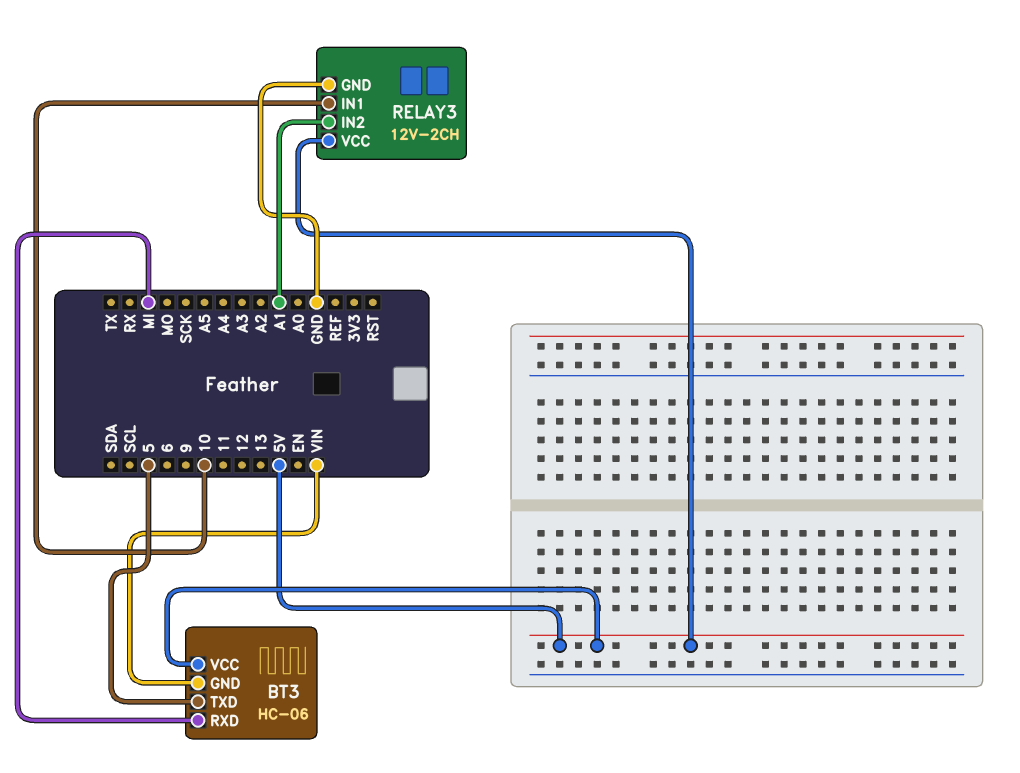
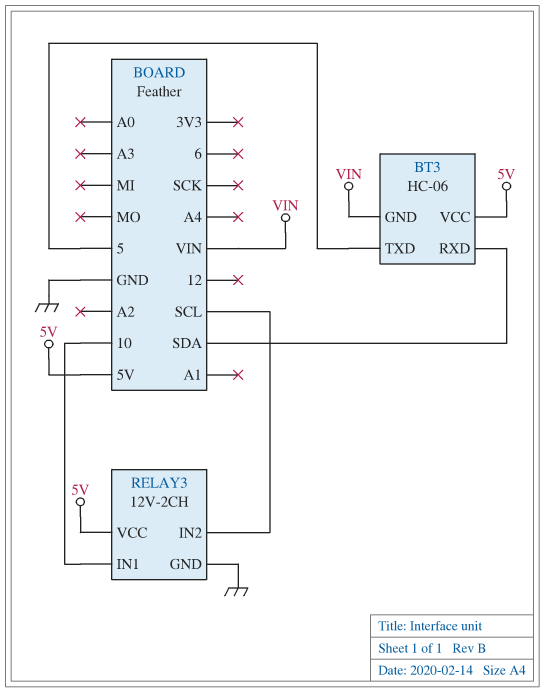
BT3 pin RXD: MI -> SDA
RELAY3 pin IN2: A1 -> SCL

